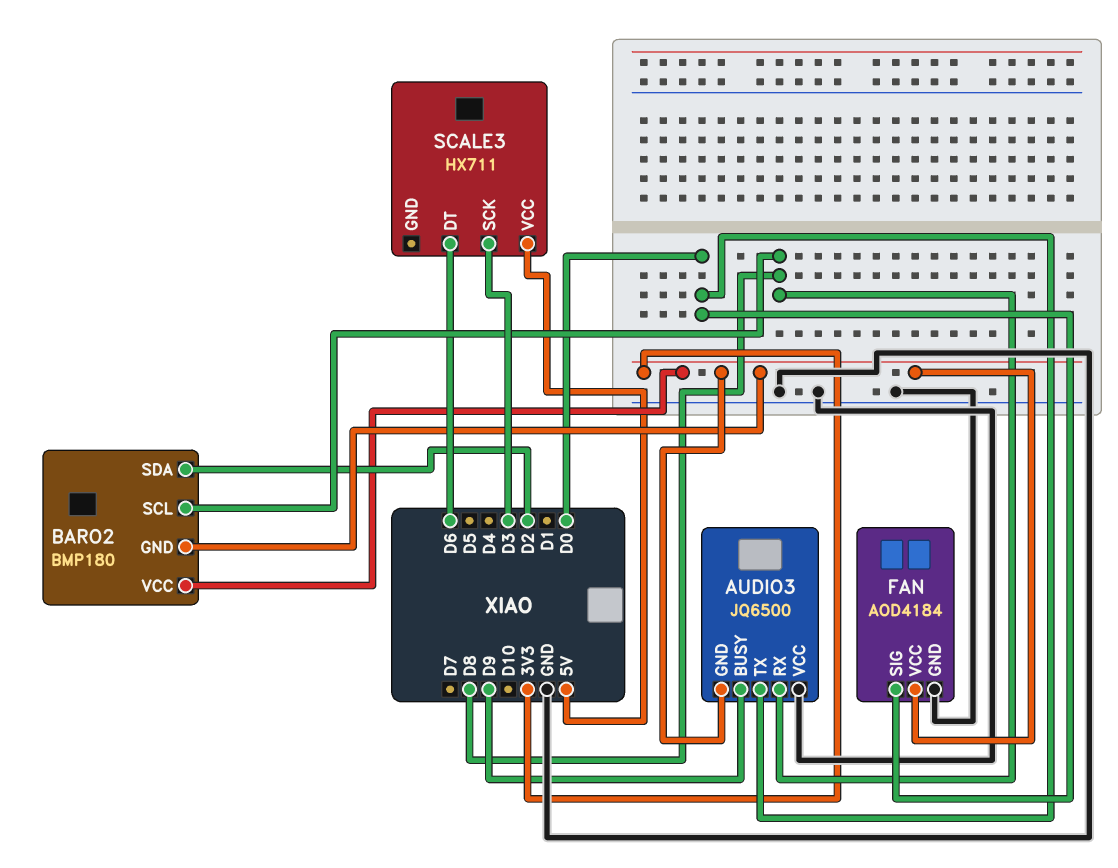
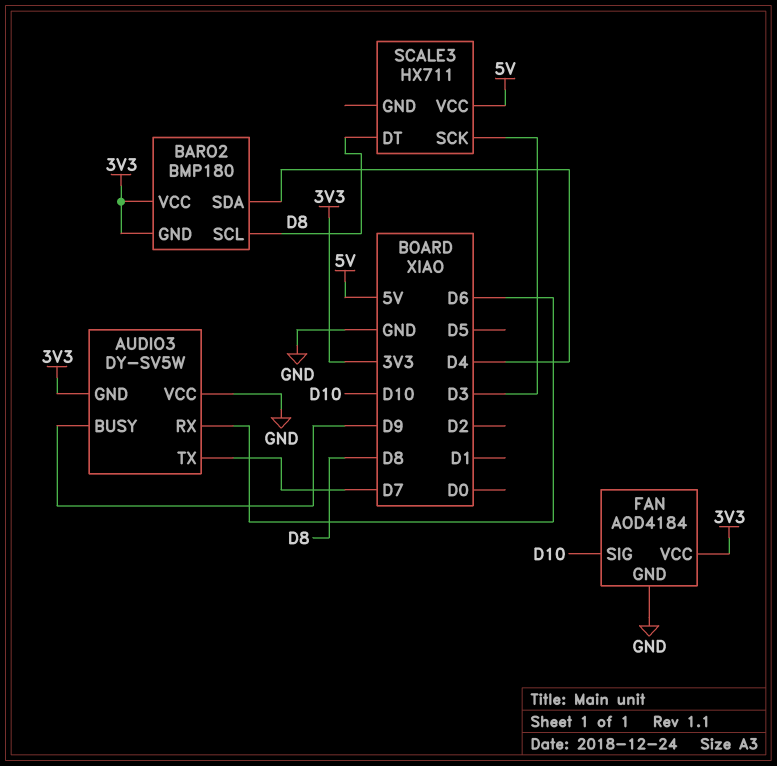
AUDIO3: JQ6500 -> DY-SV5W
AUDIO3 pin RX: D8 -> D6
AUDIO3 pin TX: D0 -> D7
BARO2 pin SDA: D2 -> D4
FAN pin SIG: D0 -> D10
SCALE3 pin DT: D6 -> D8

